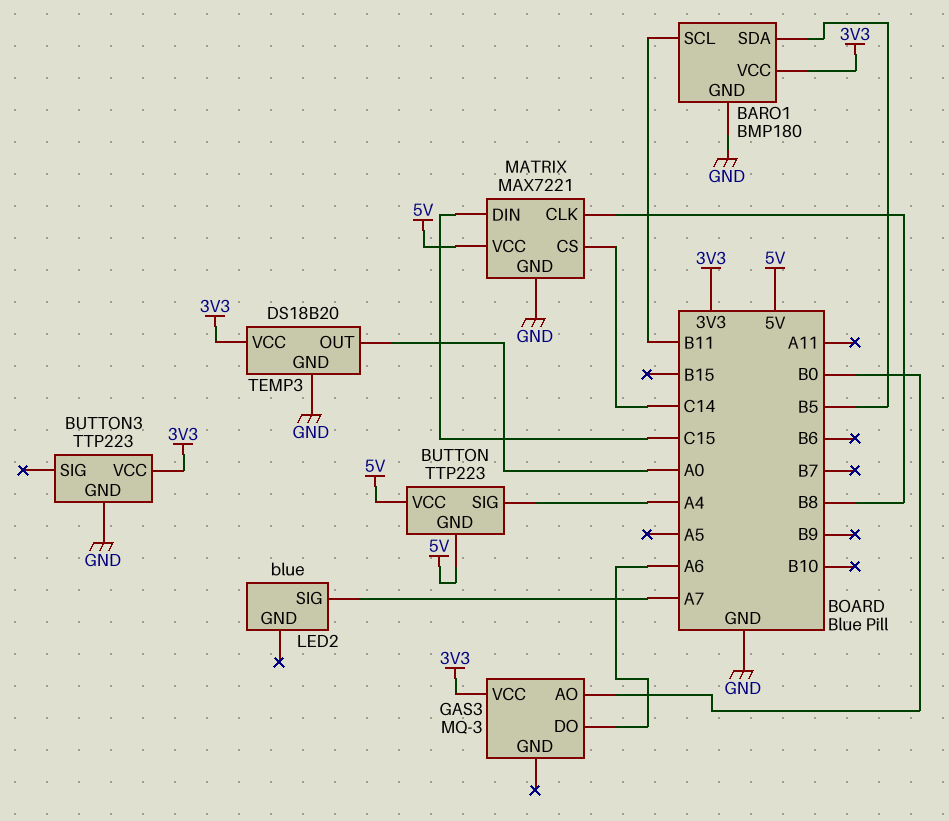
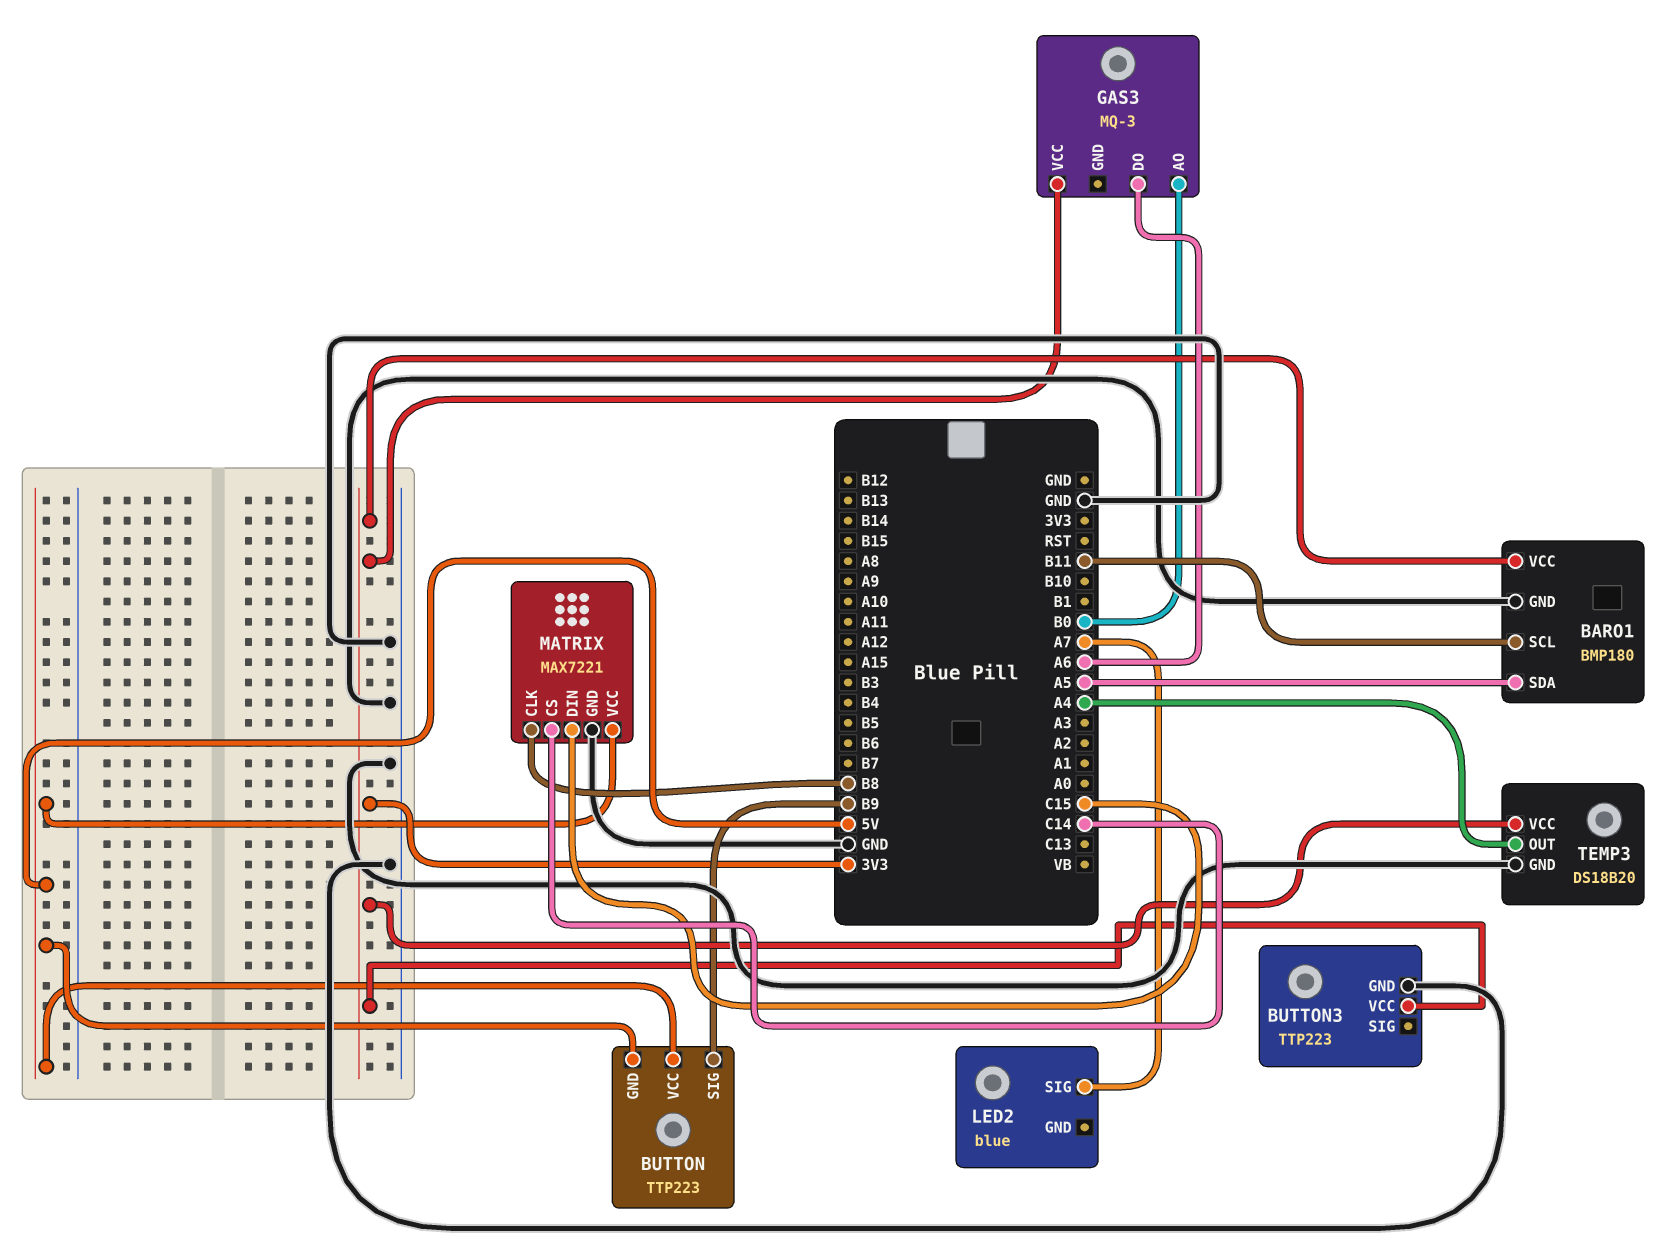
BARO1 pin SDA: B5 -> A5
BUTTON pin SIG: A4 -> B9
TEMP3 pin OUT: A0 -> A4

